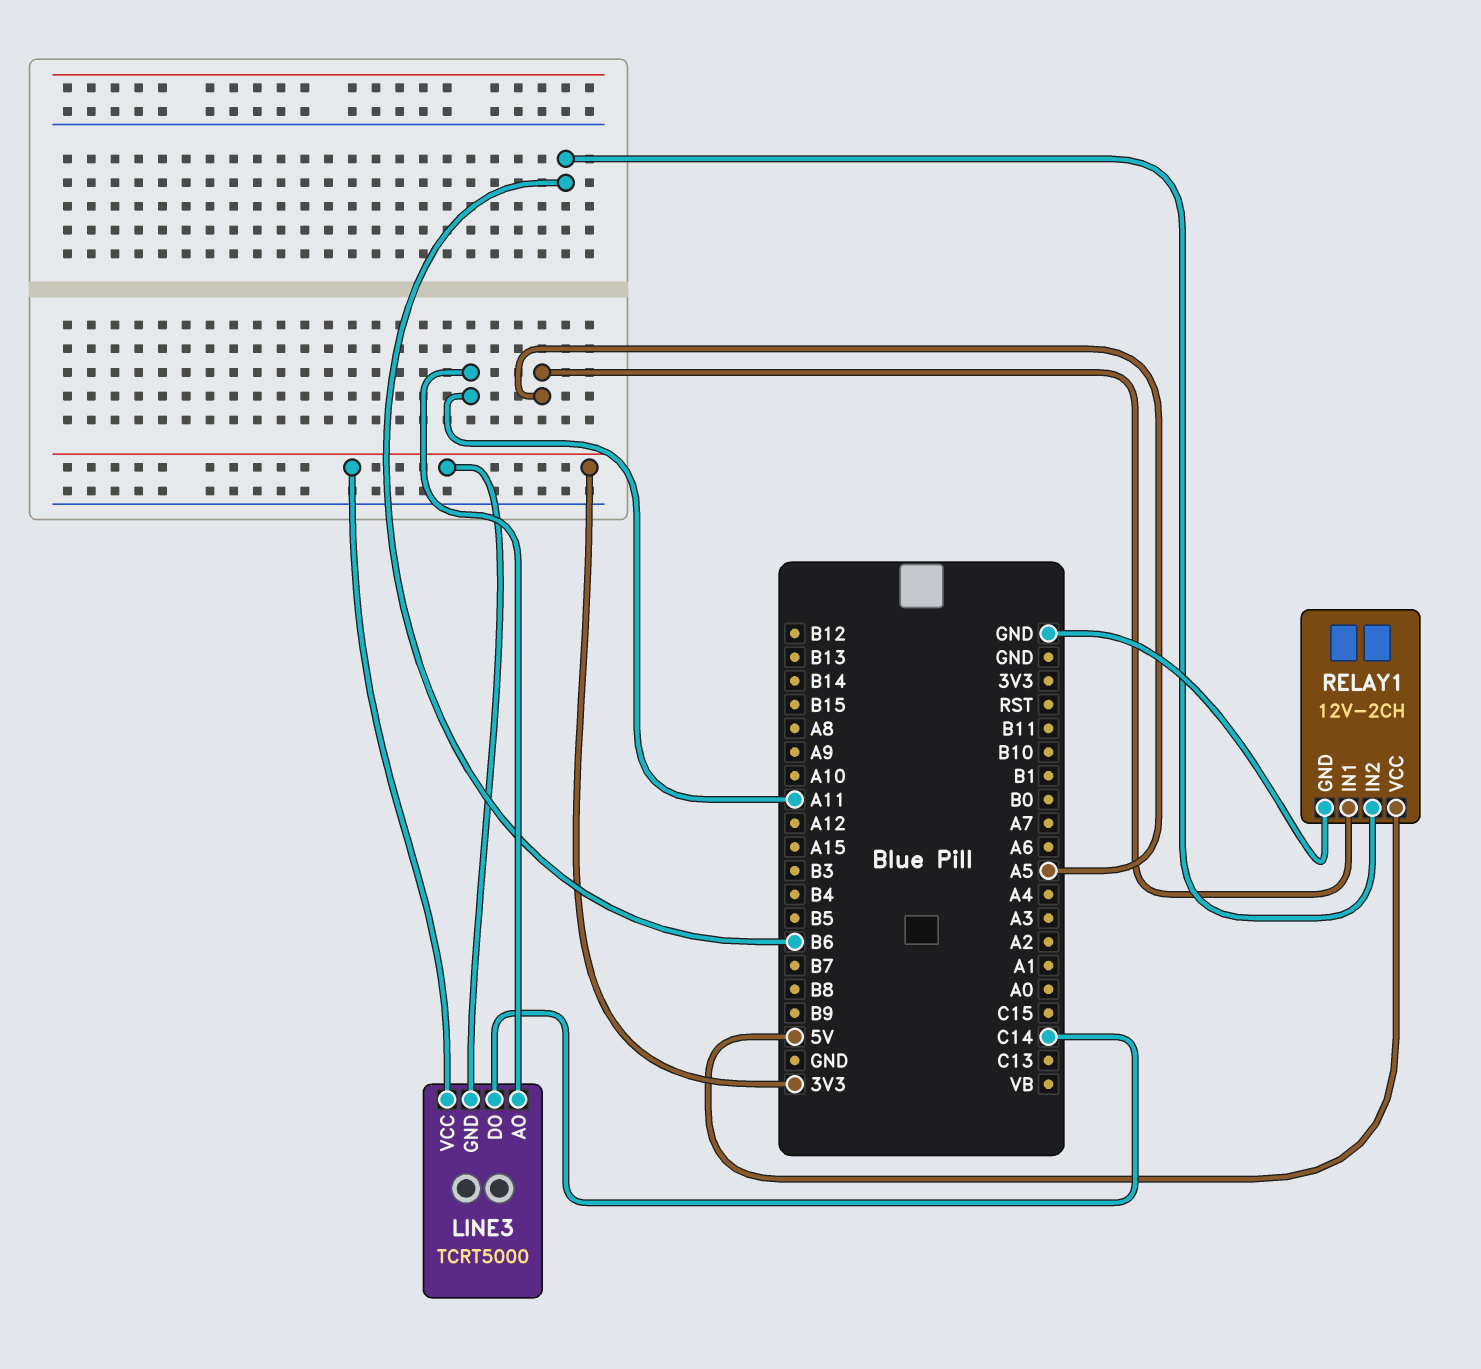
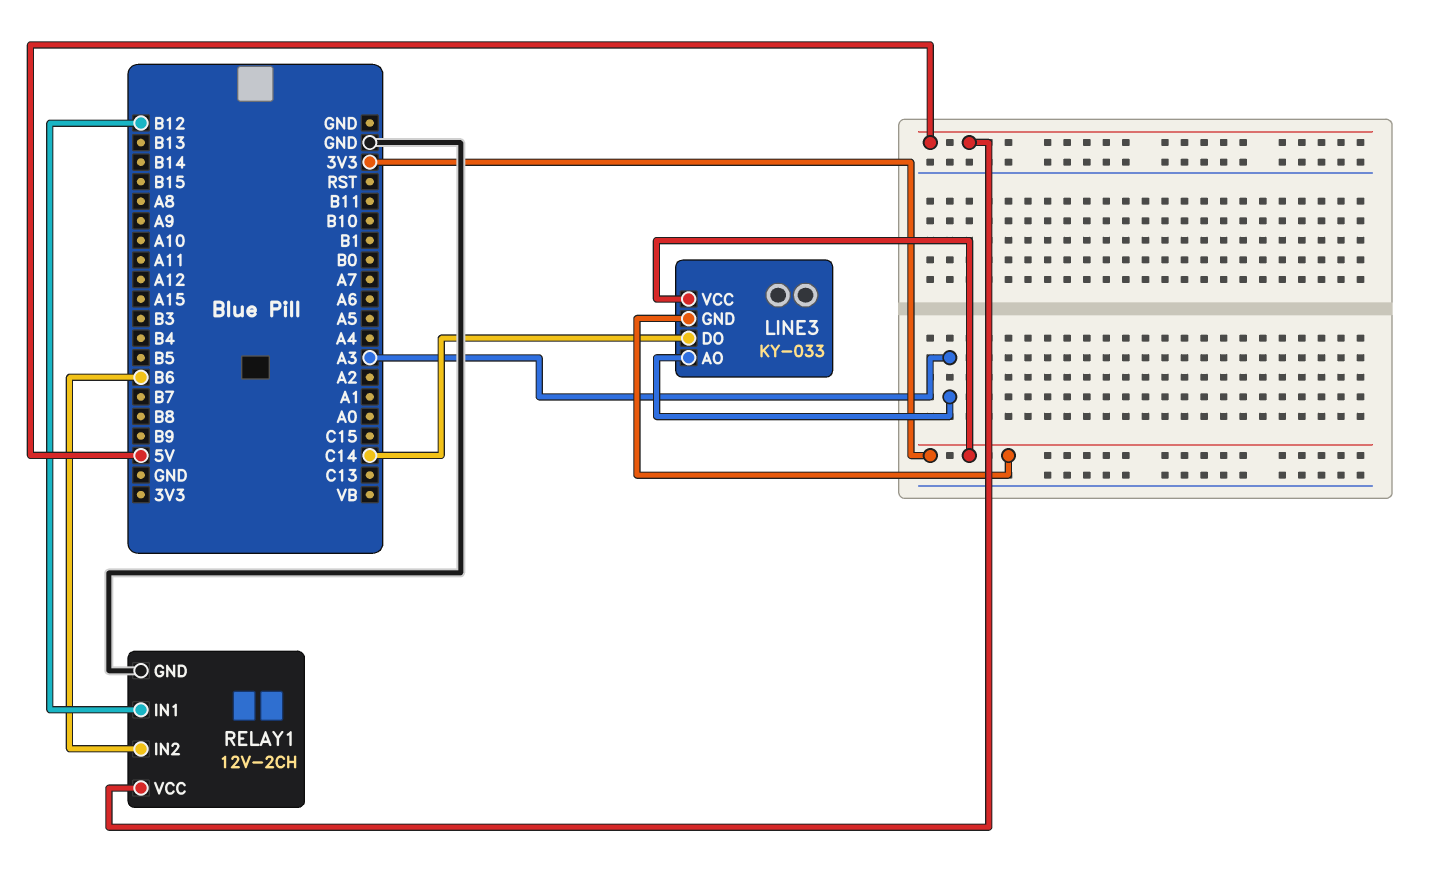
LINE3: TCRT5000 -> KY-033
LINE3 pin AO: A11 -> A3
RELAY1 pin IN1: A5 -> B12

